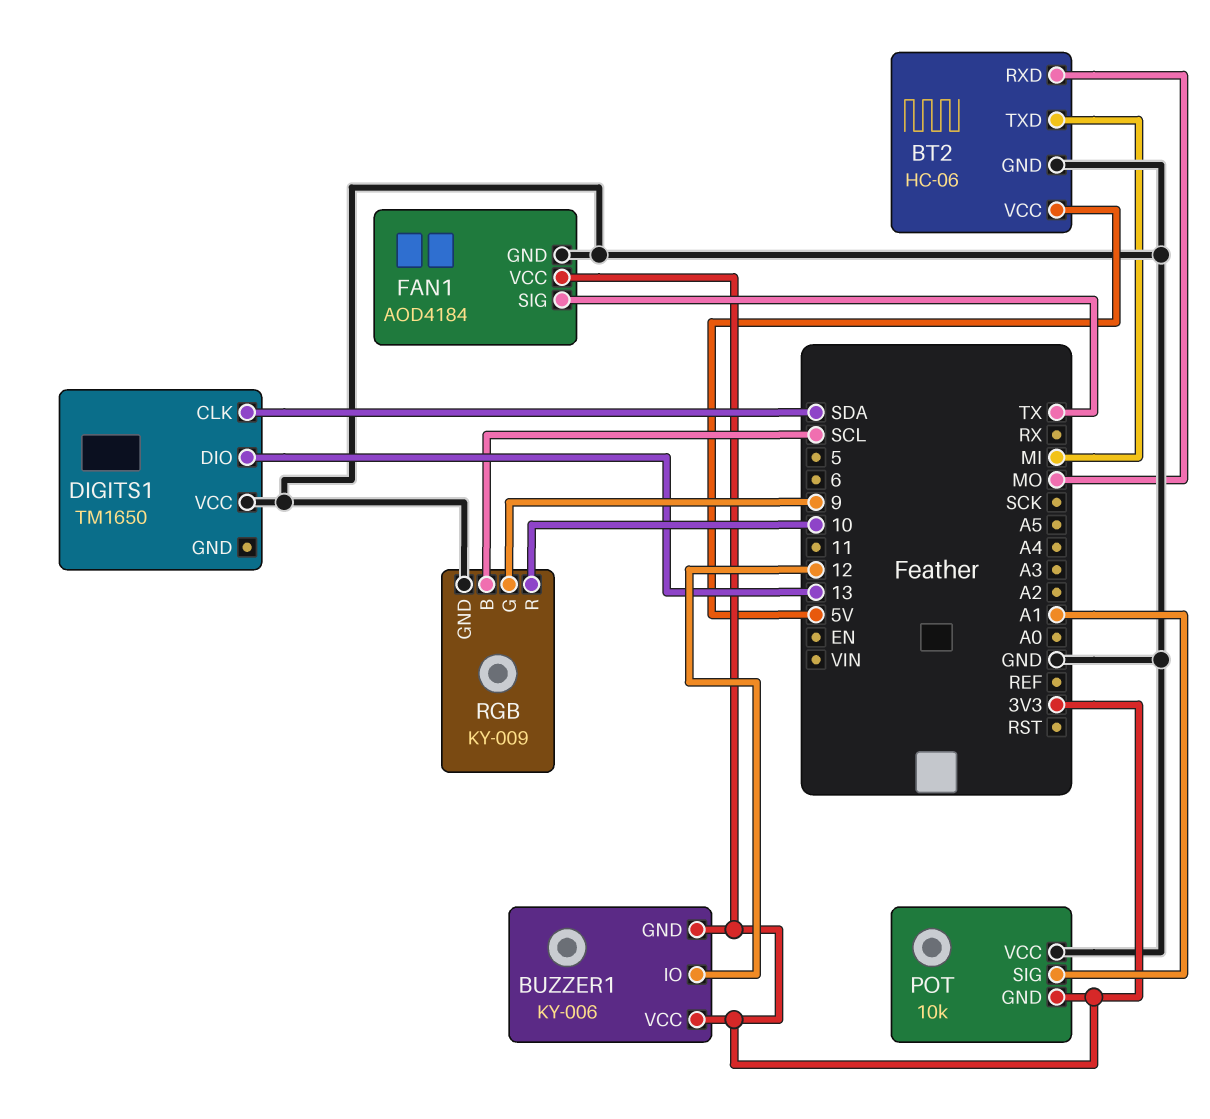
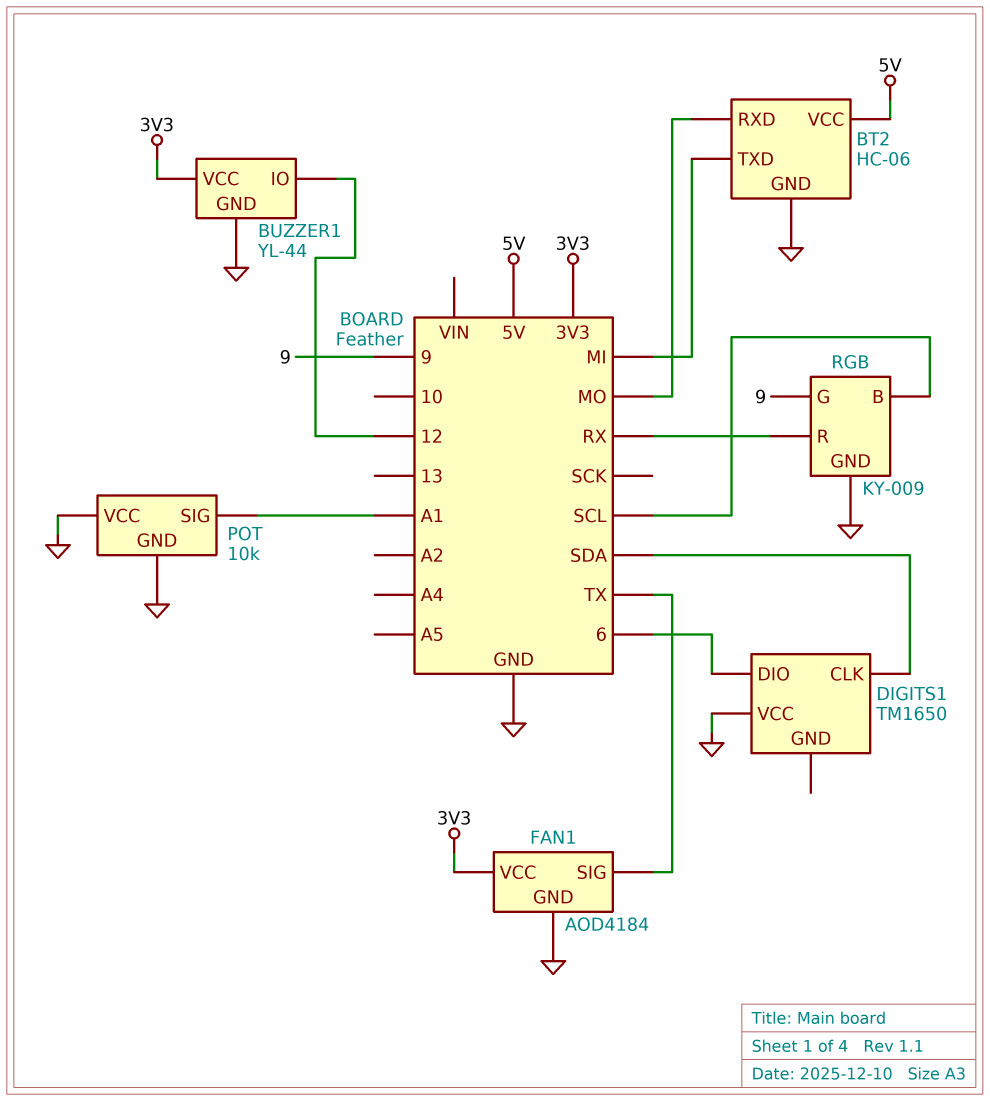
BUZZER1: KY-006 -> YL-44
BUZZER1 pin GND: 3V3 -> GND
DIGITS1 pin DIO: 13 -> 6
POT pin GND: 3V3 -> GND
RGB pin R: 10 -> RX

